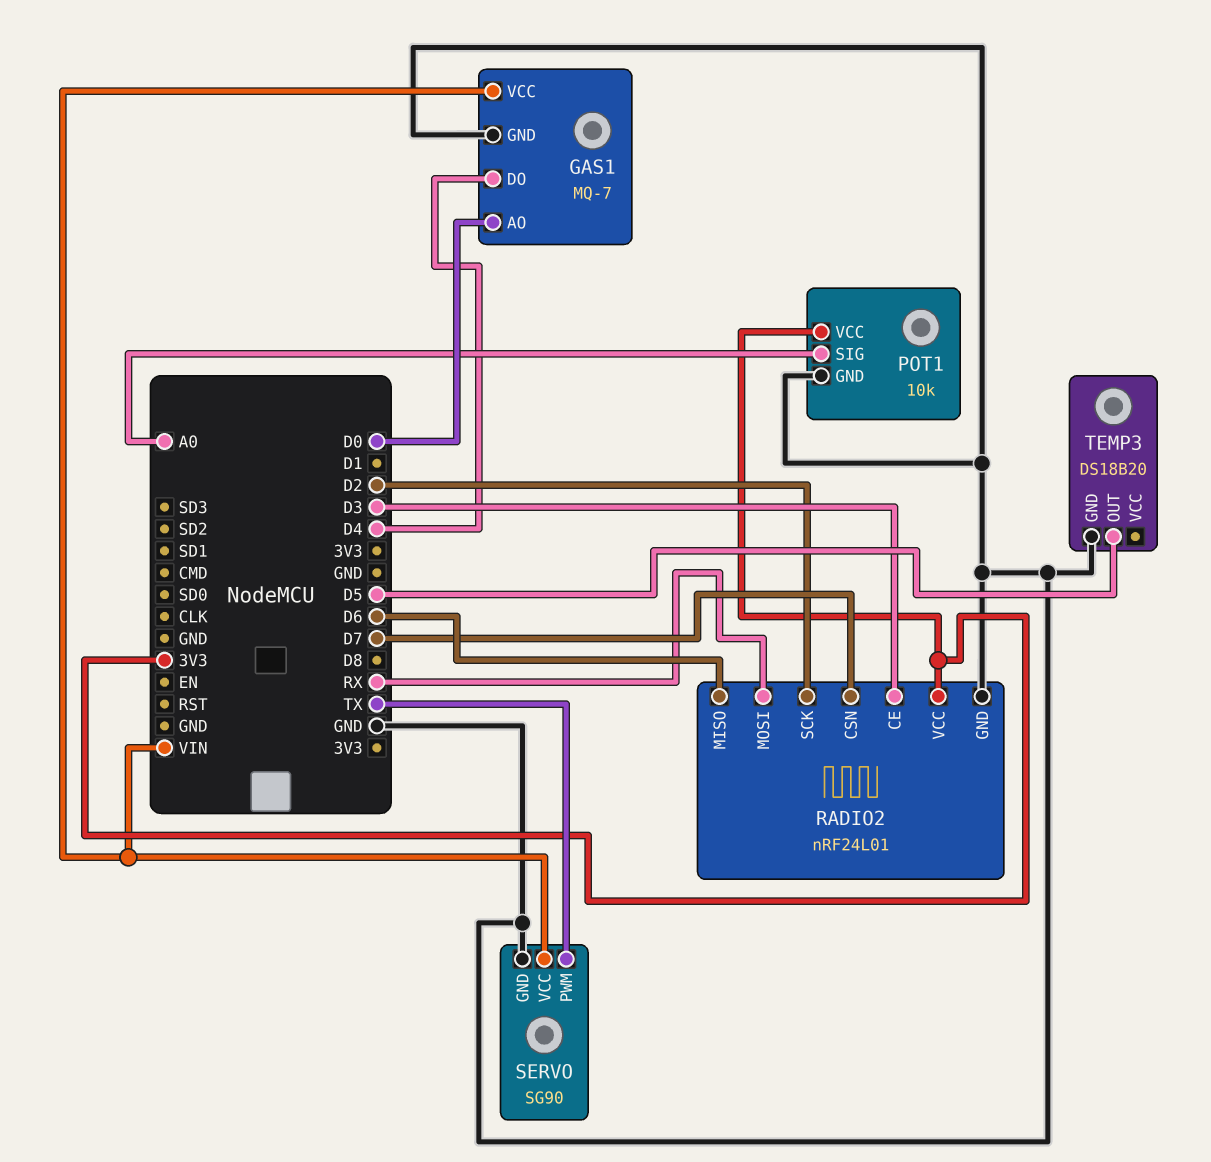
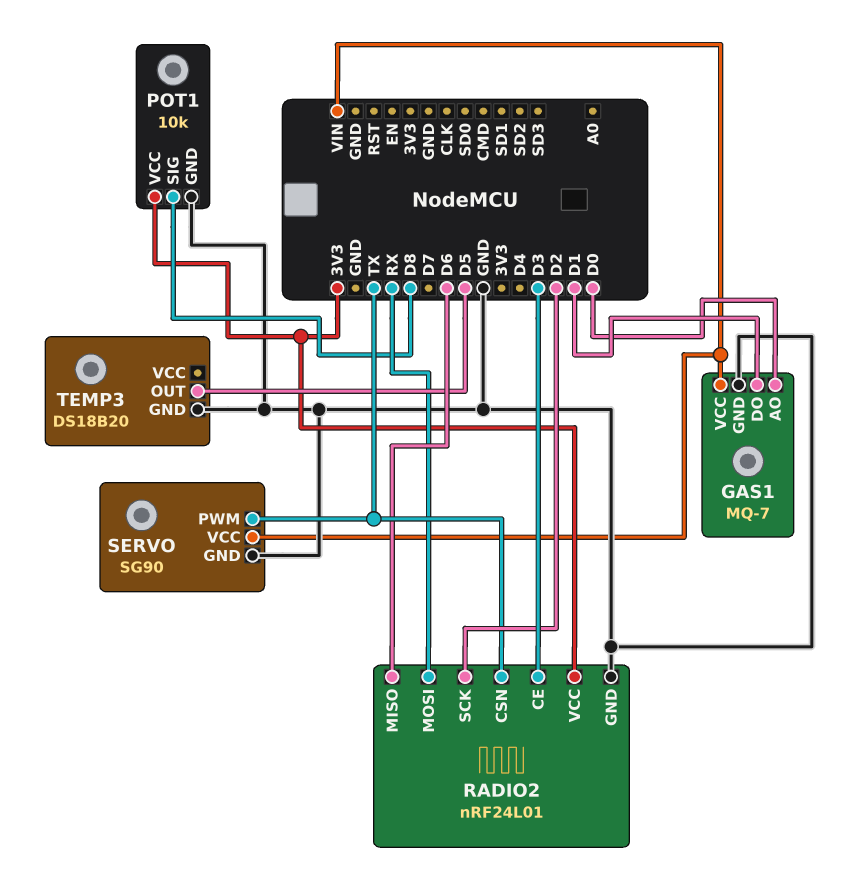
GAS1 pin DO: D4 -> D1
POT1 pin SIG: A0 -> D8
RADIO2 pin CSN: D7 -> TX

